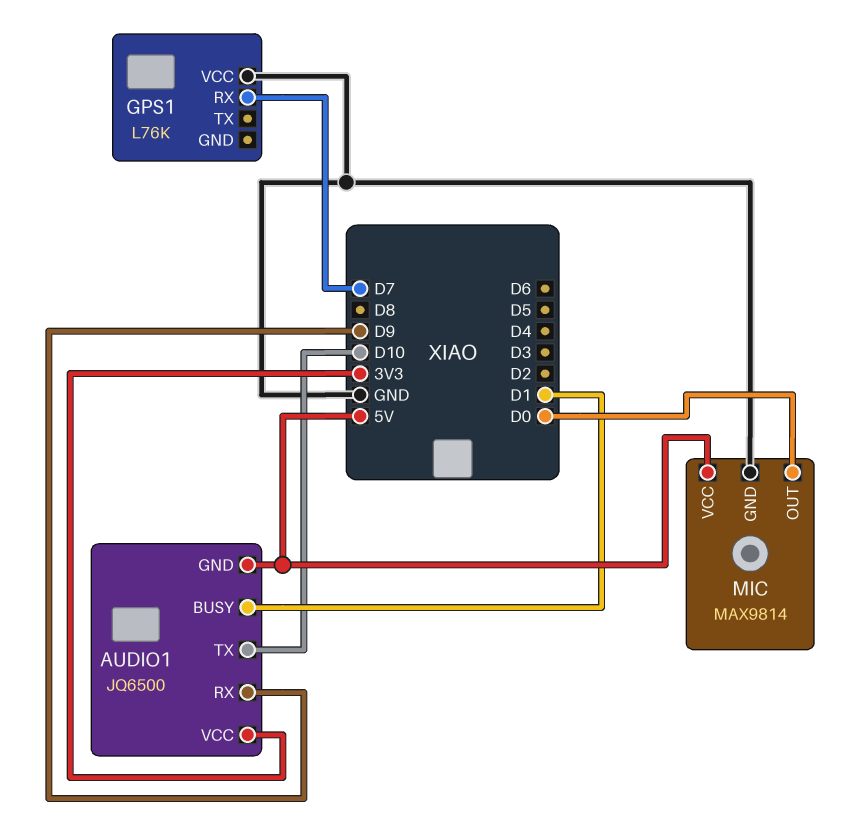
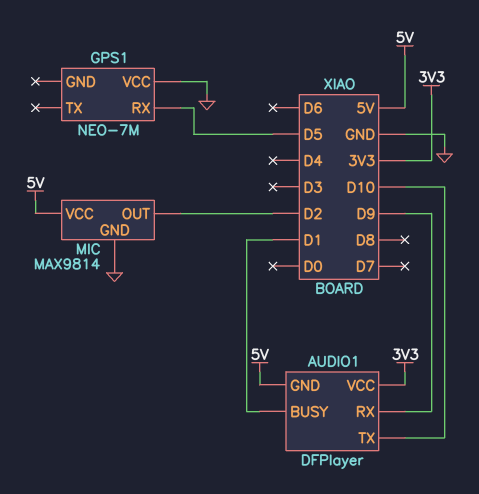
AUDIO1: JQ6500 -> DFPlayer
GPS1: L76K -> NEO-7M
GPS1 pin RX: D7 -> D5
MIC pin OUT: D0 -> D2

